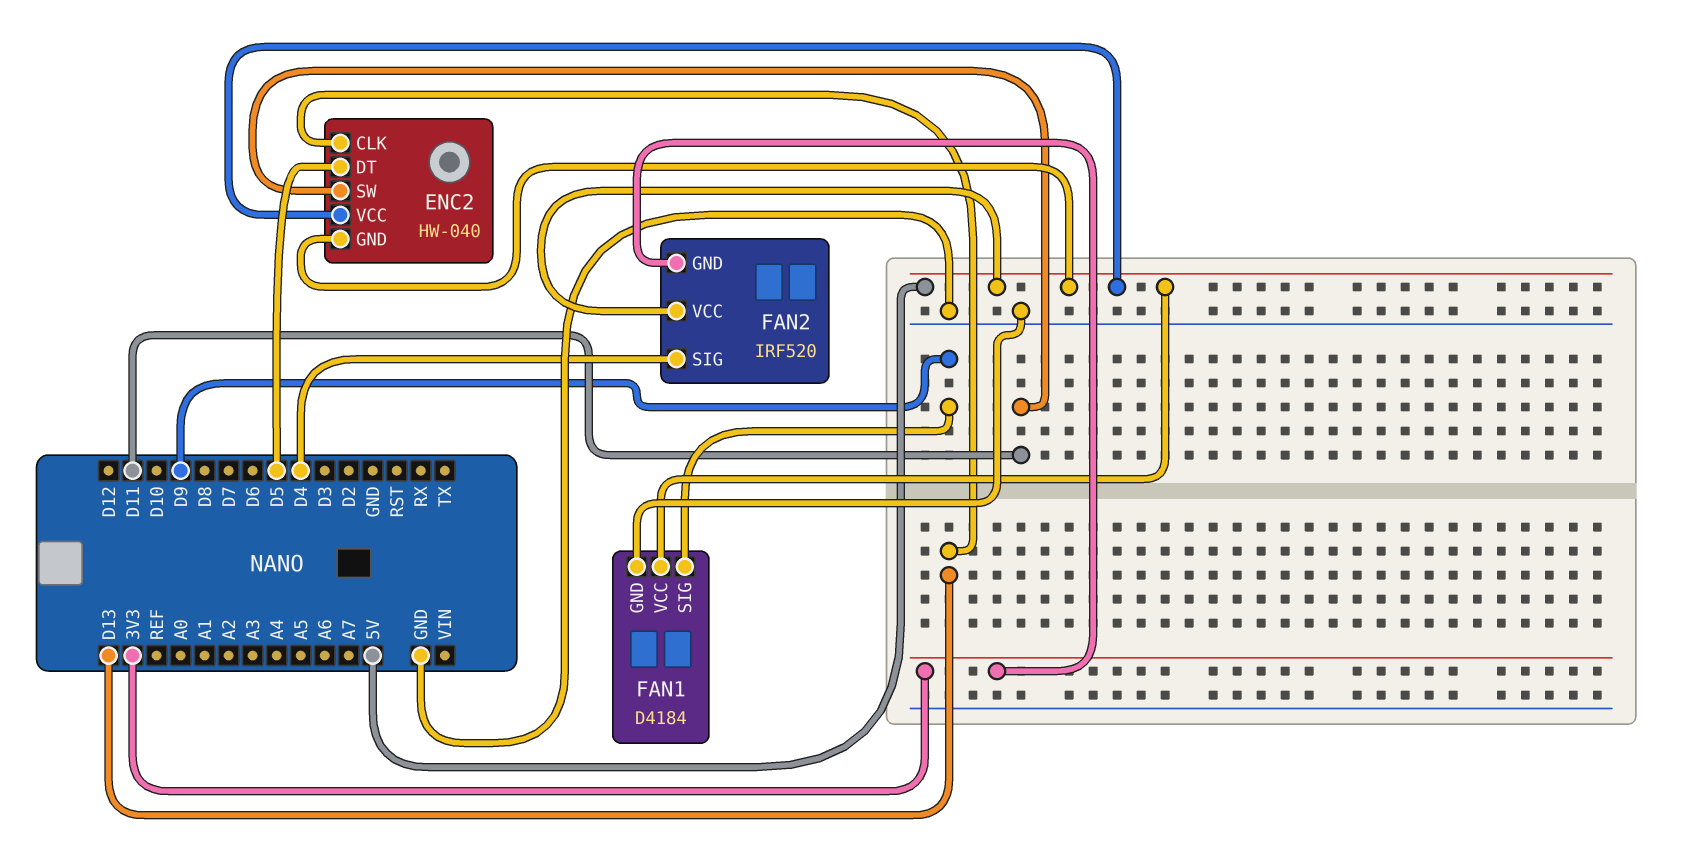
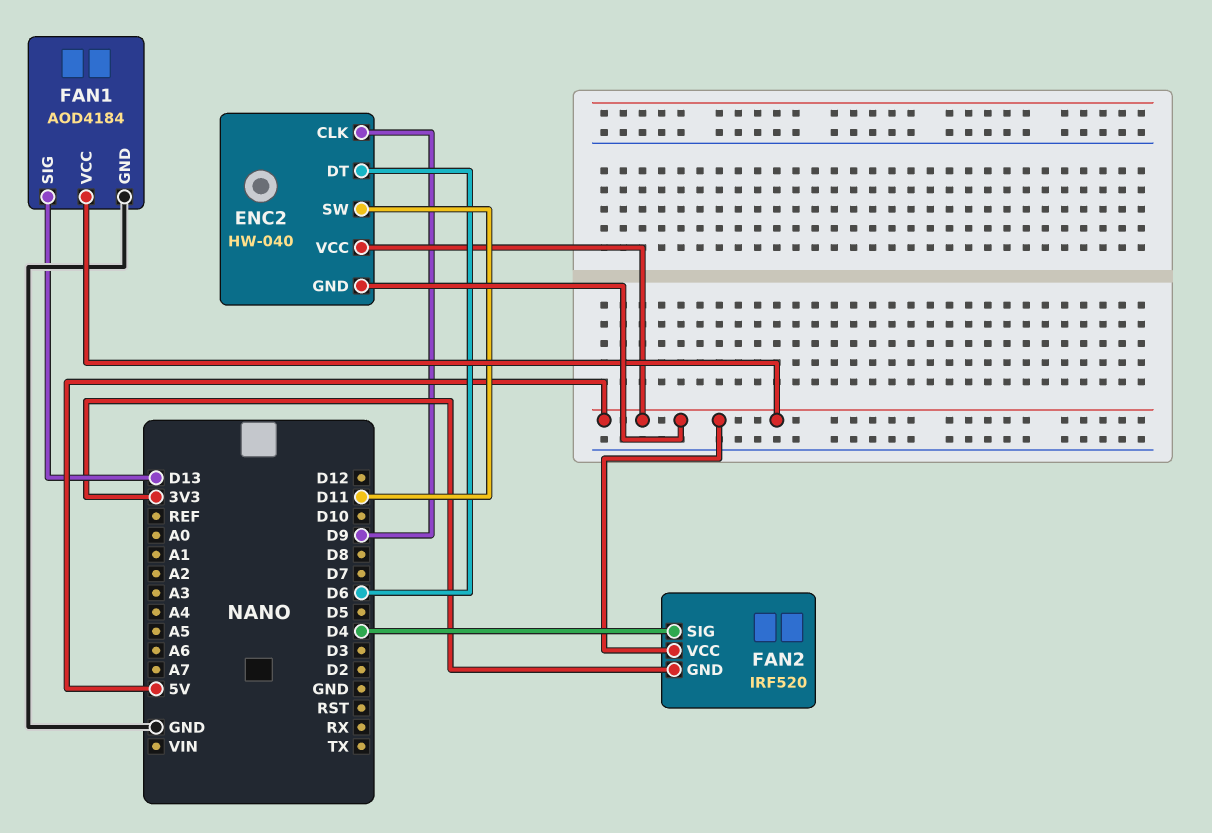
ENC2 pin CLK: D13 -> D9
ENC2 pin DT: D5 -> D6
FAN1: D4184 -> AOD4184
FAN1 pin SIG: D9 -> D13

